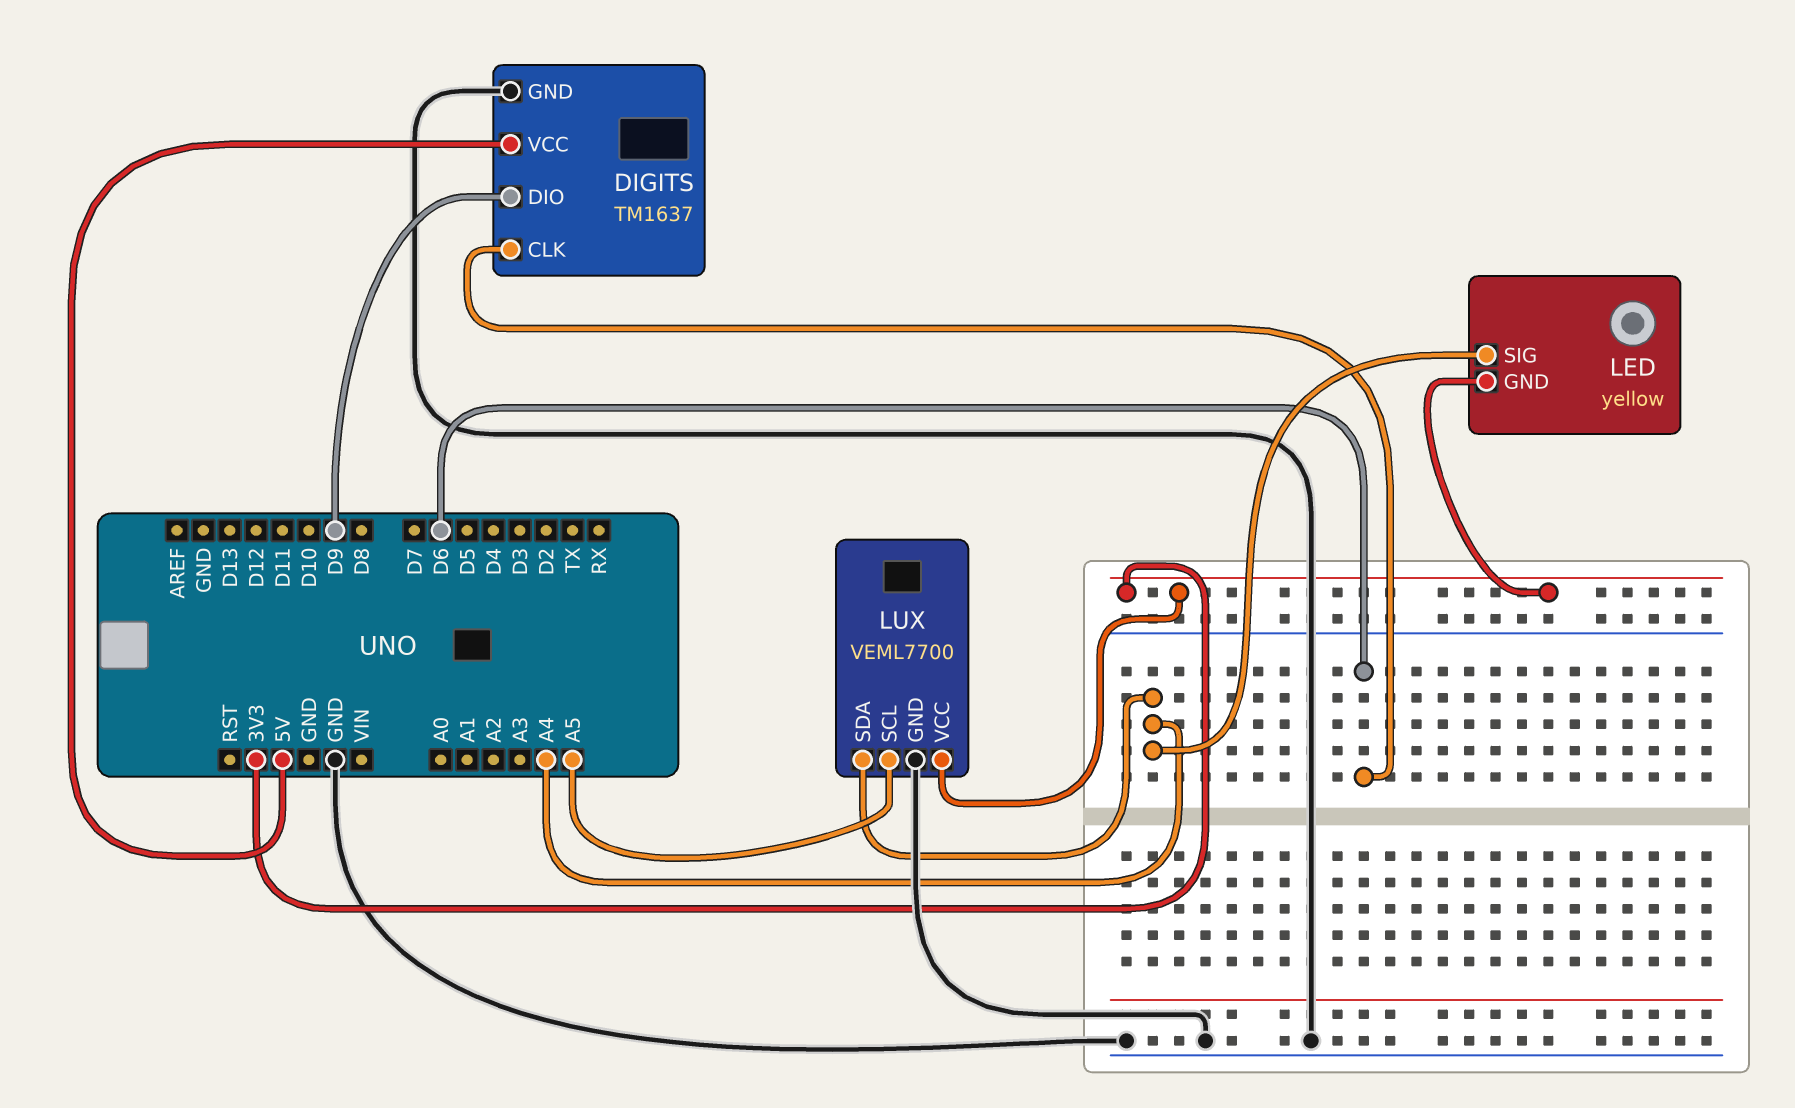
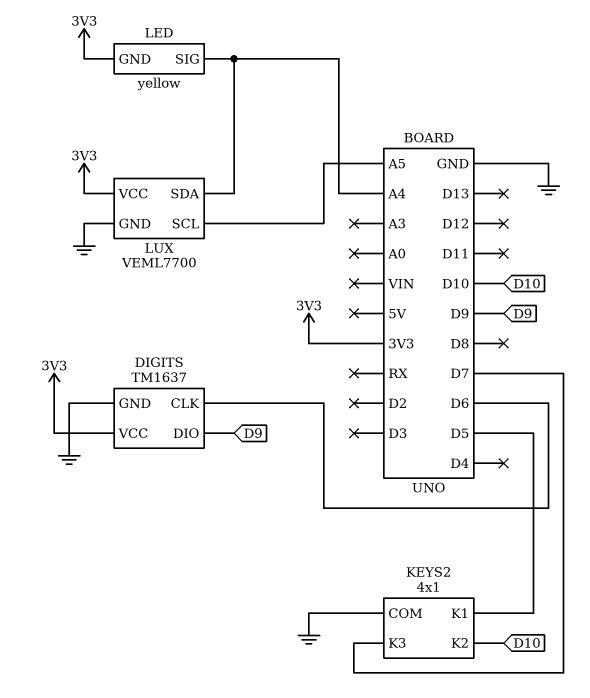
DIGITS pin VCC: 5V -> 3V3
KEYS2: none -> 4x1
KEYS2 pin COM: none -> GND
KEYS2 pin K1: none -> D5
KEYS2 pin K2: none -> D10
KEYS2 pin K3: none -> D7

